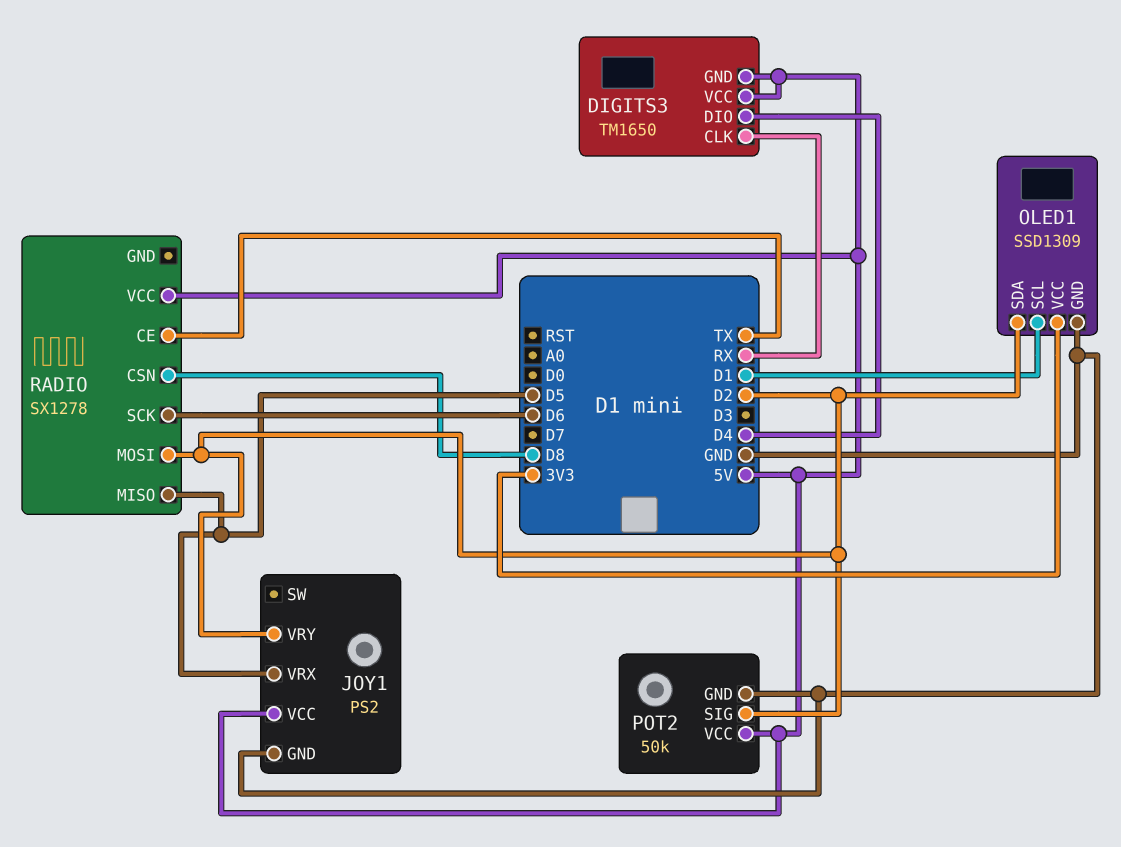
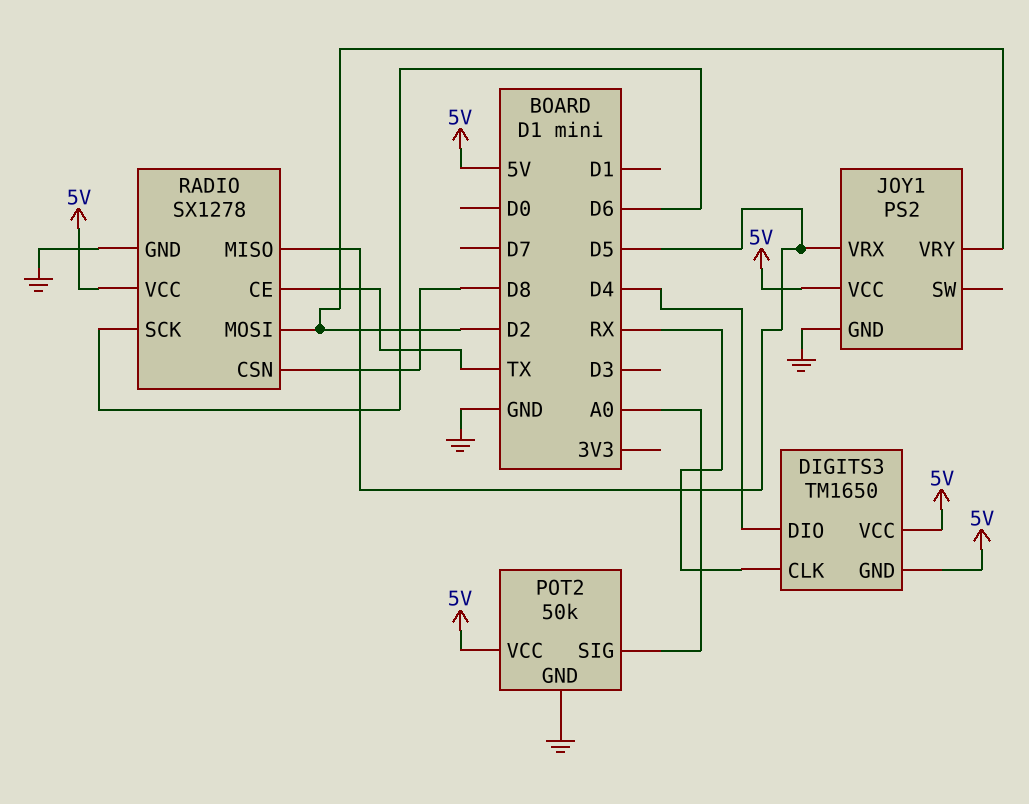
OLED1: SSD1309 -> none
OLED1 pin GND: GND -> none
OLED1 pin SCL: D1 -> none
OLED1 pin SDA: D2 -> none
OLED1 pin VCC: 3V3 -> none
POT2 pin SIG: D2 -> A0
RADIO pin GND: none -> GND

